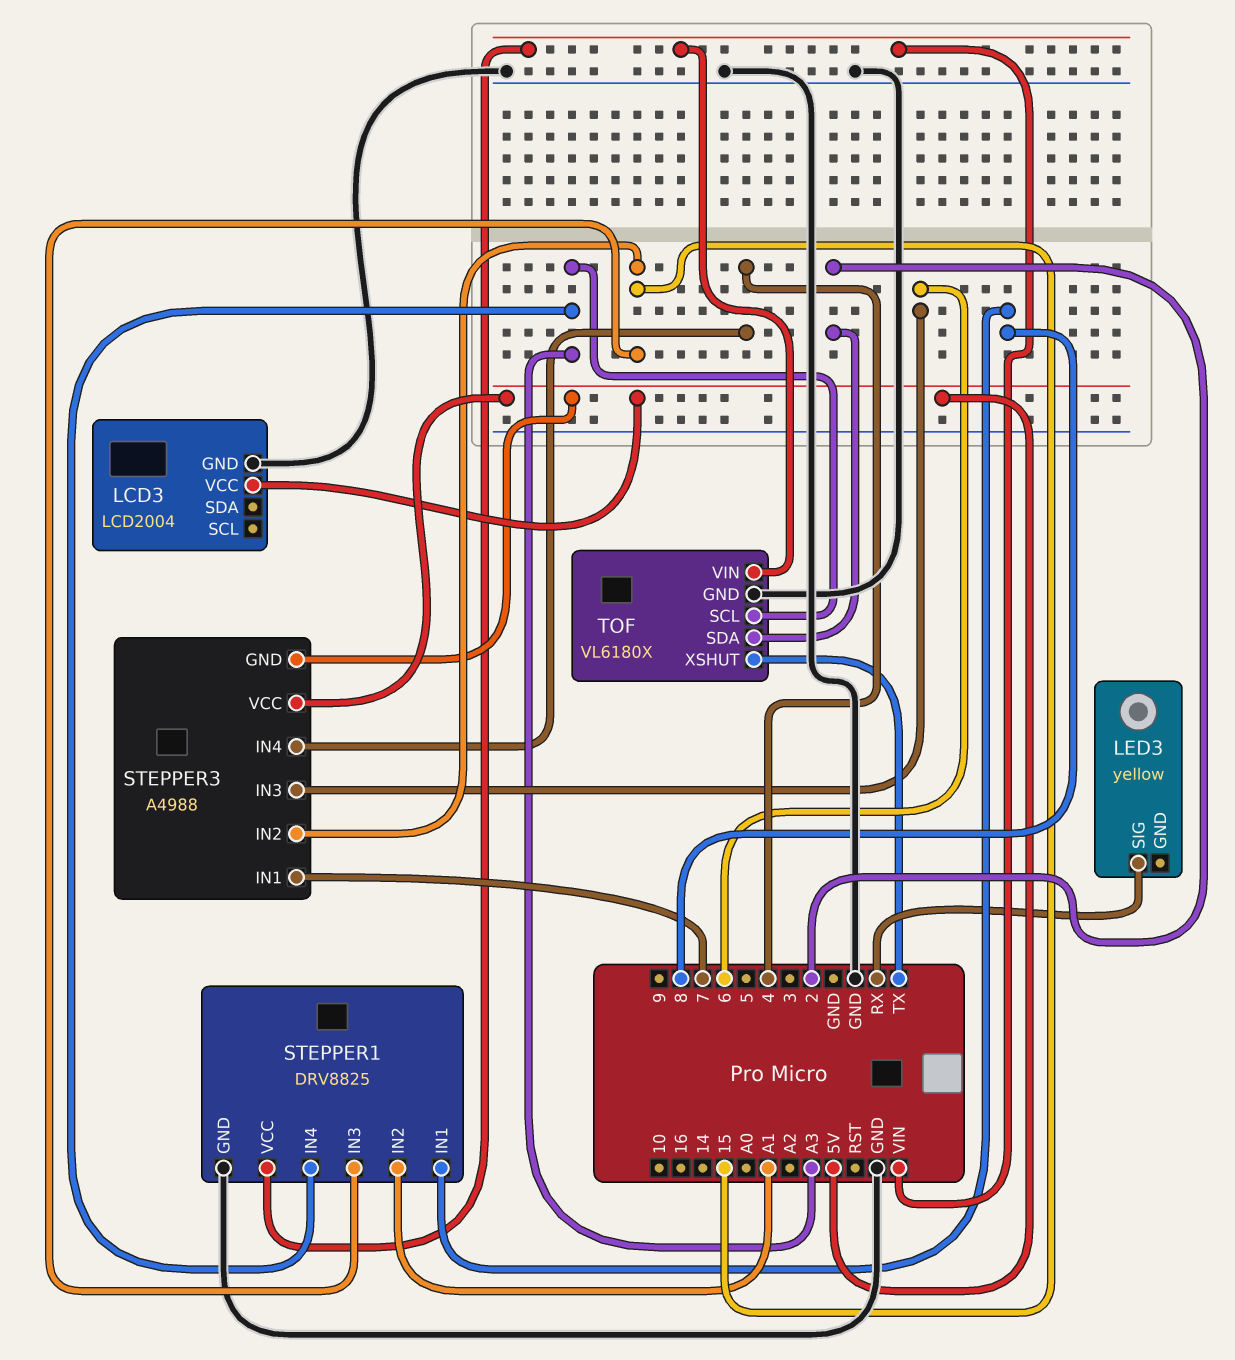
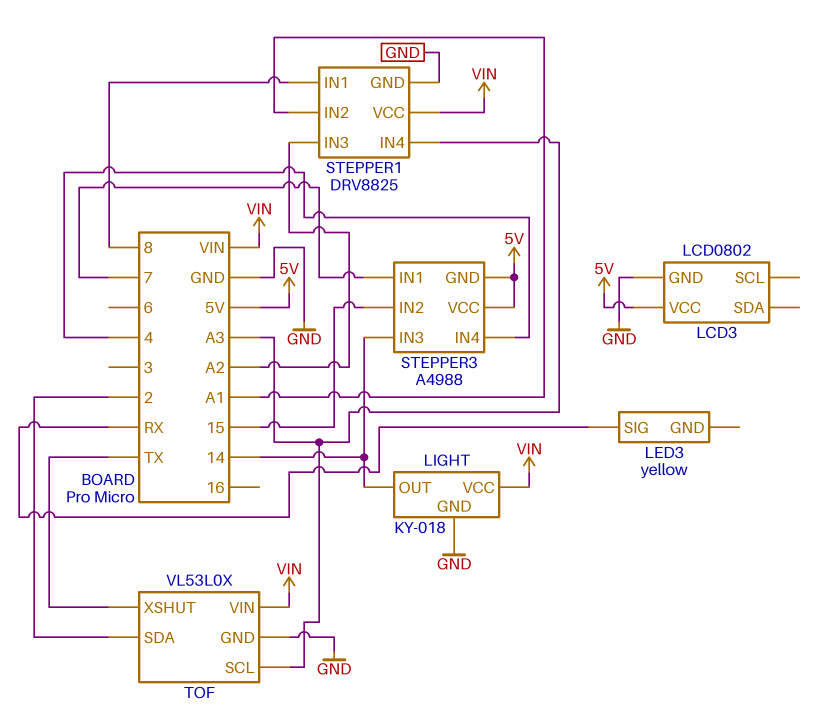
LCD3: LCD2004 -> LCD0802
LIGHT: none -> KY-018
LIGHT pin GND: none -> GND
LIGHT pin OUT: none -> 14
LIGHT pin VCC: none -> VIN
STEPPER1 pin IN3: 15 -> A2
STEPPER3 pin IN3: 6 -> 14
TOF: VL6180X -> VL53L0X

